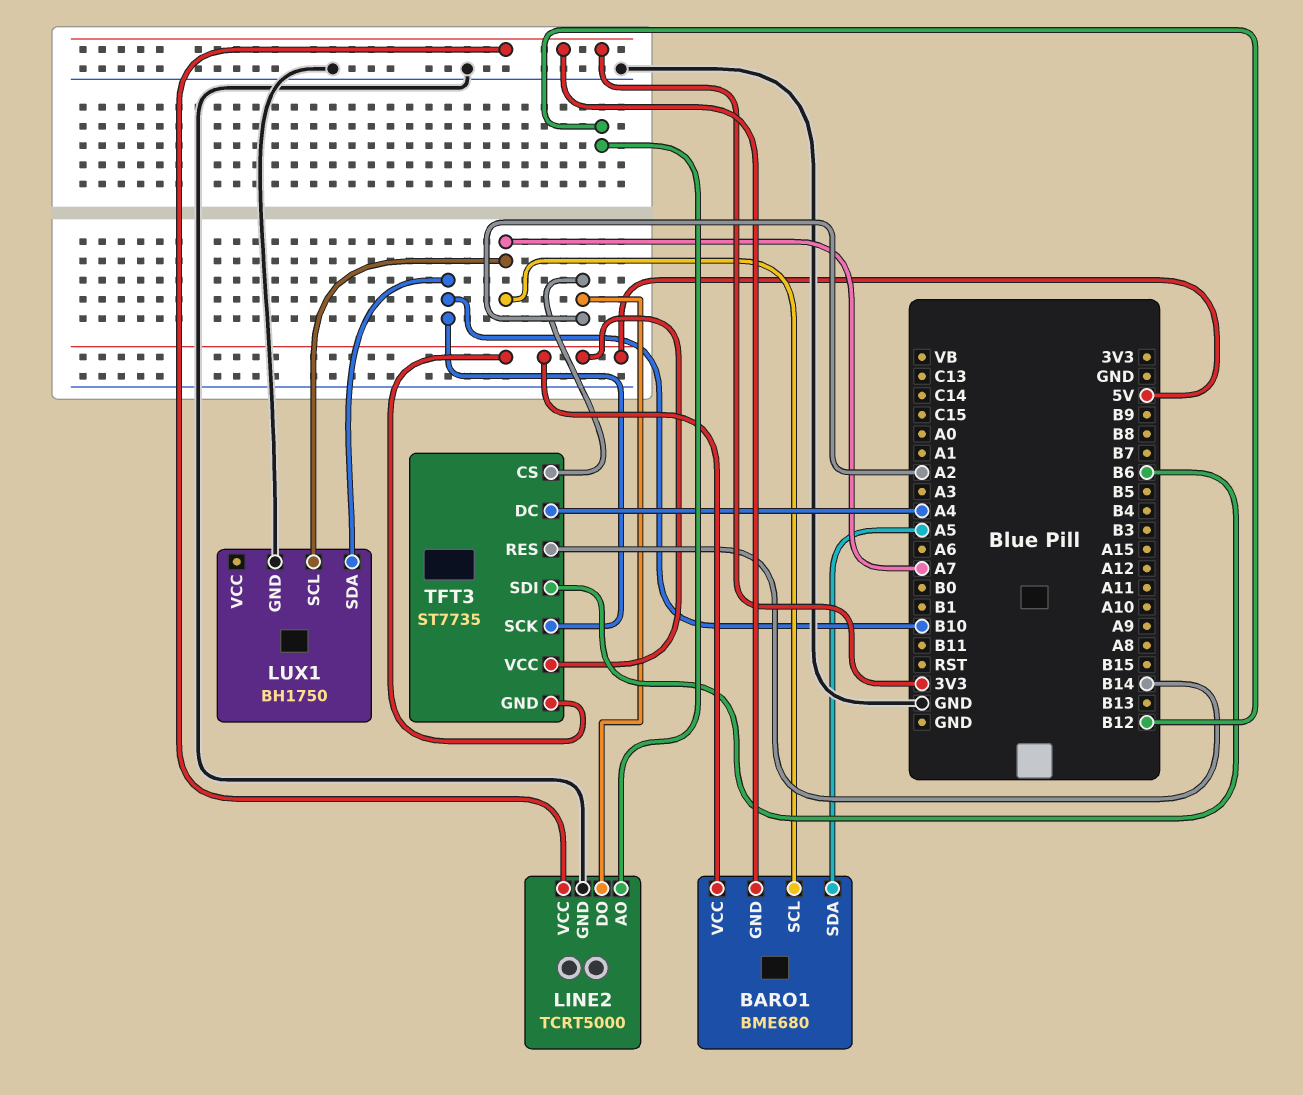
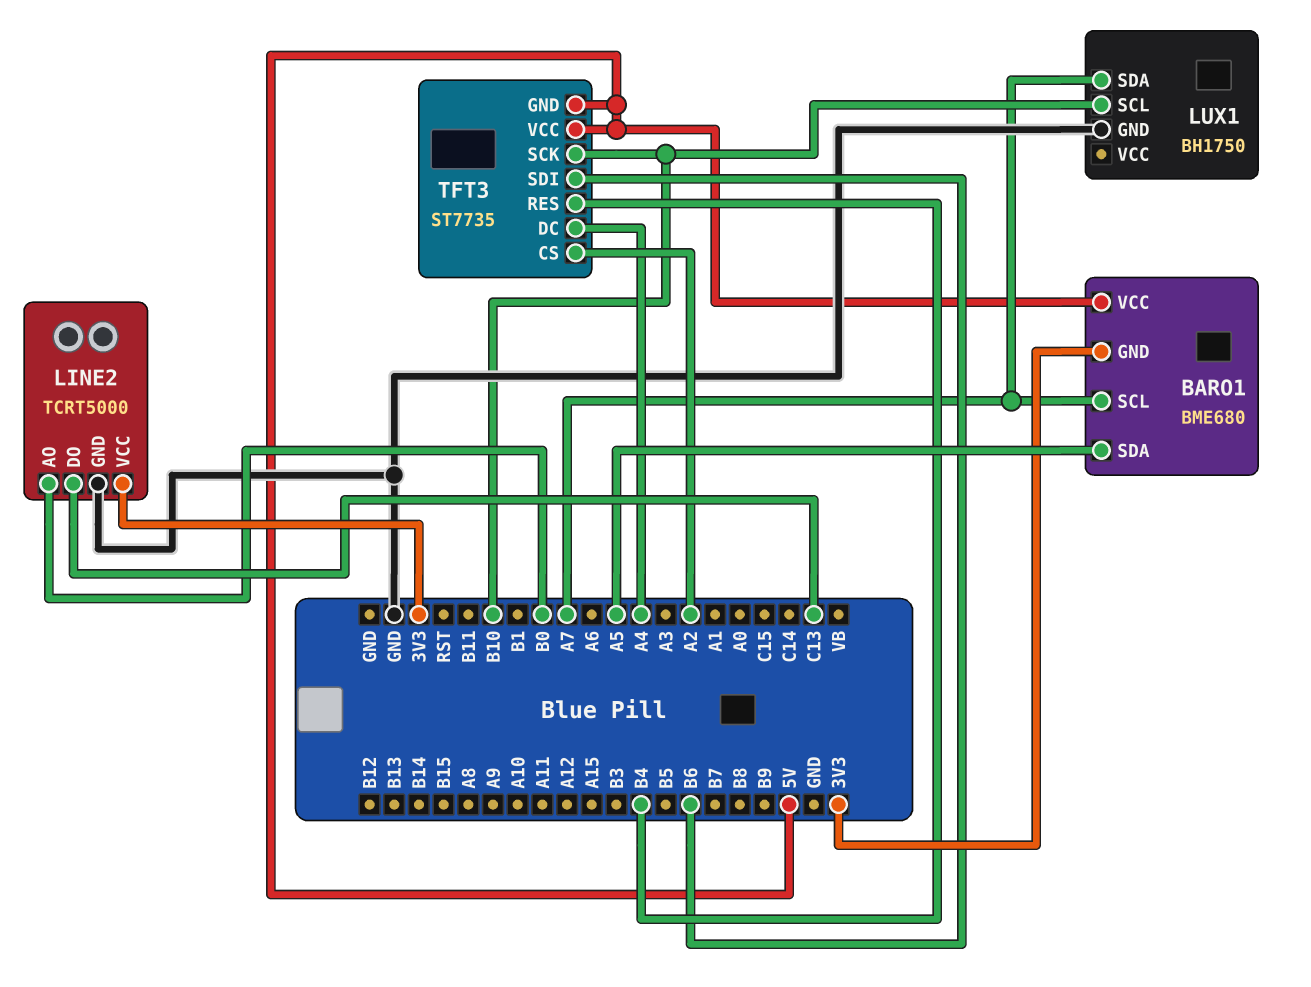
LINE2 pin AO: B12 -> B0
LINE2 pin DO: A2 -> C13
LUX1 pin SCL: A7 -> B10
LUX1 pin SDA: B10 -> A7
TFT3 pin RES: B14 -> B4

